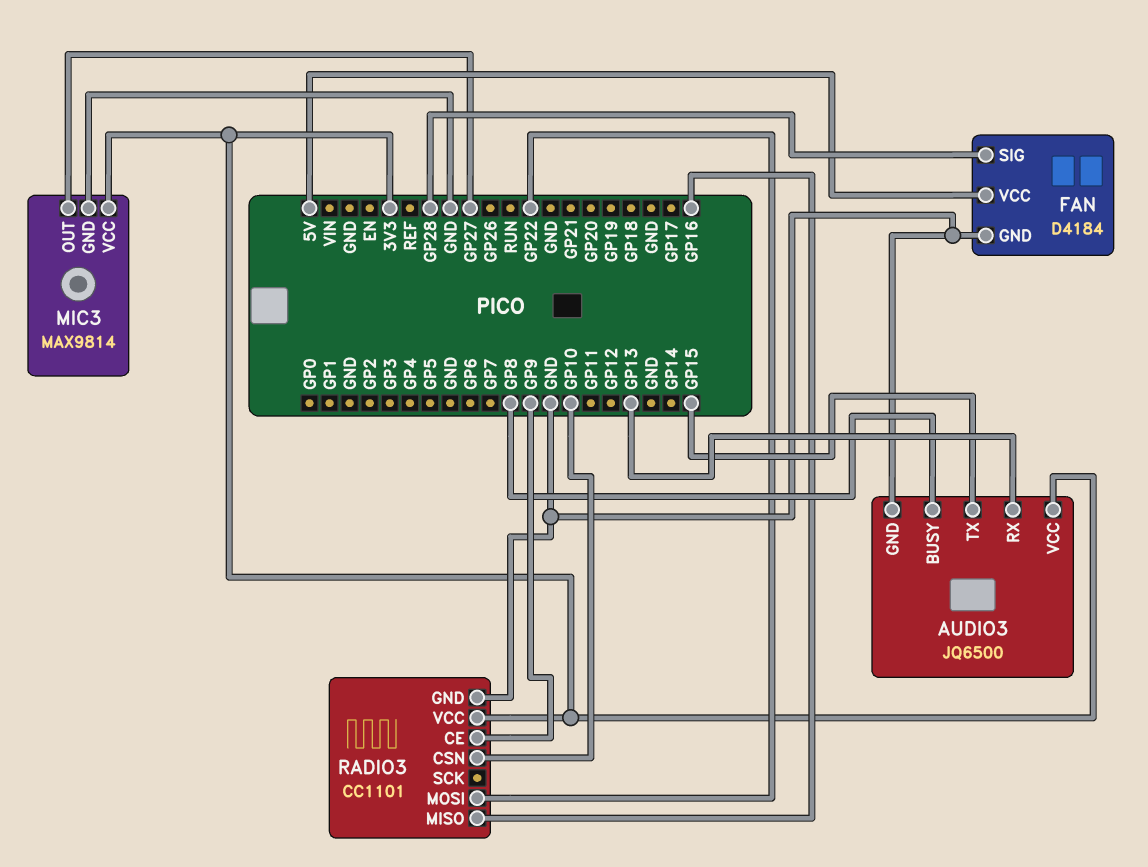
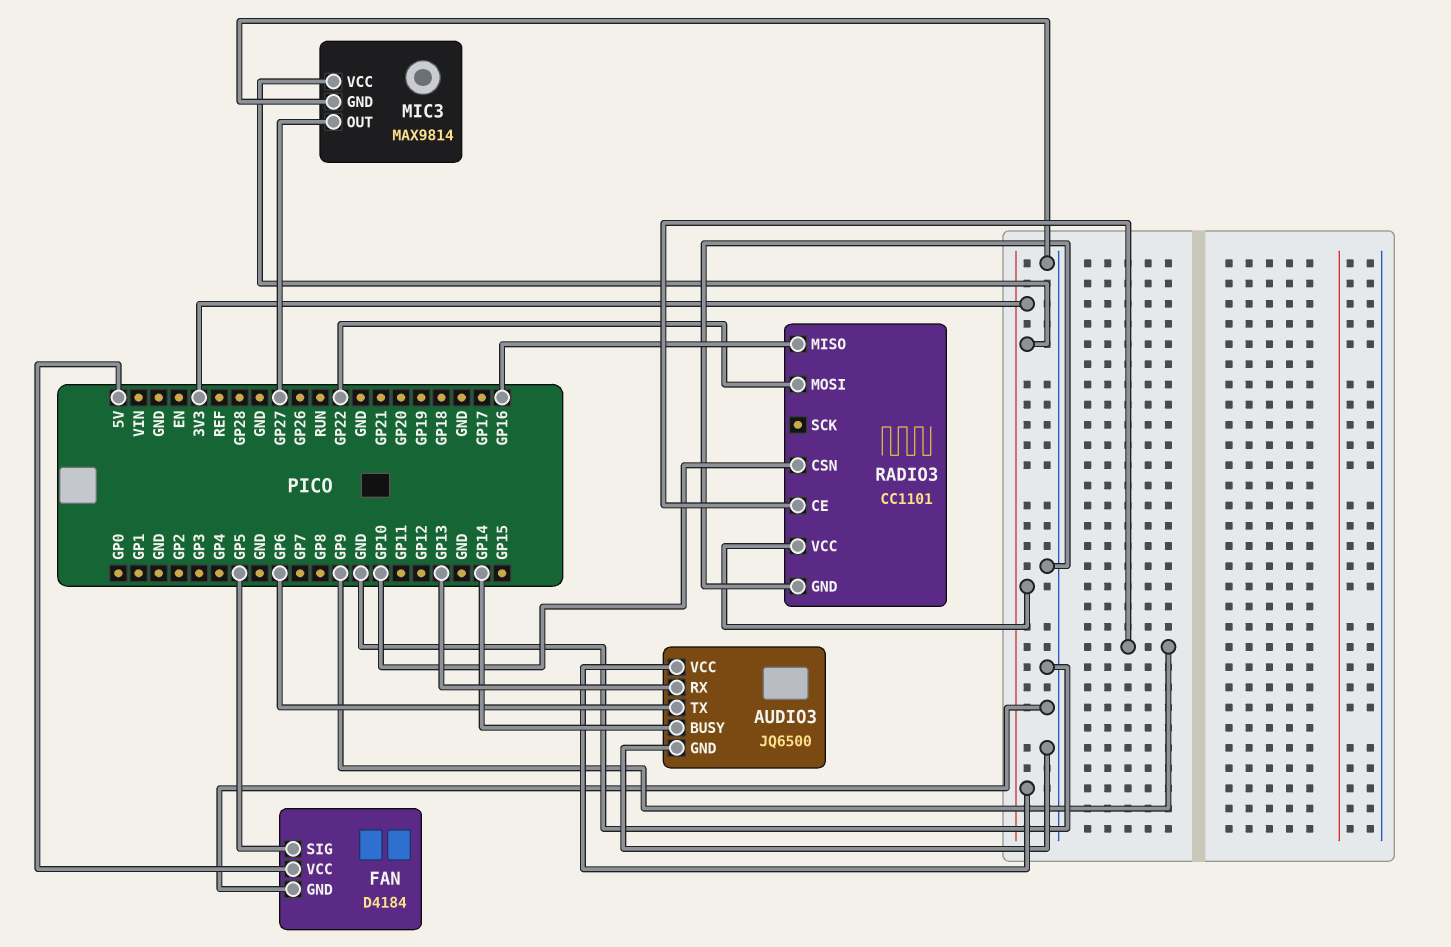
AUDIO3 pin BUSY: GP8 -> GP14
AUDIO3 pin TX: GP15 -> GP6
FAN pin SIG: GP28 -> GP5

